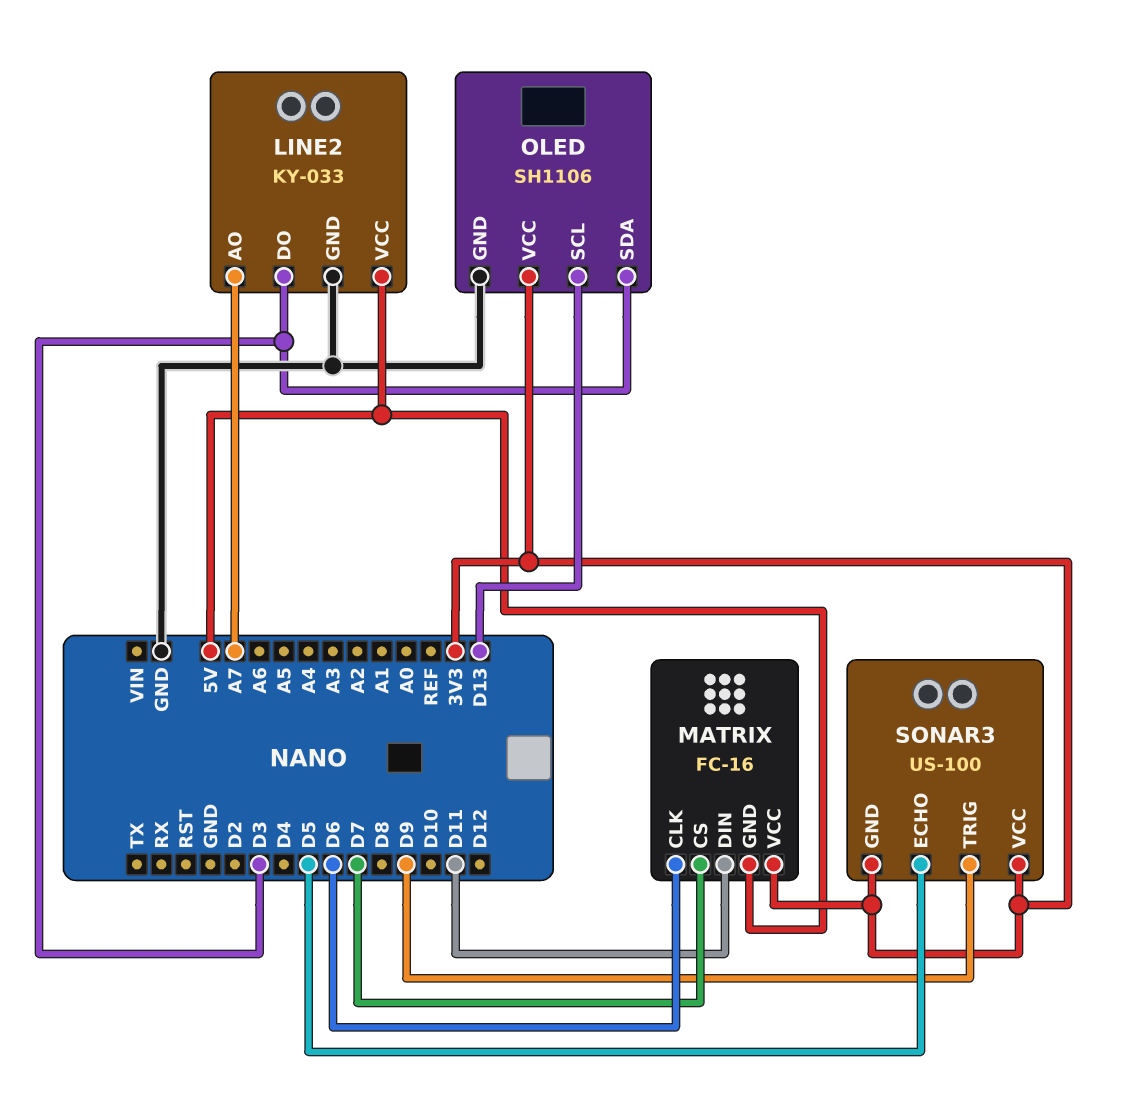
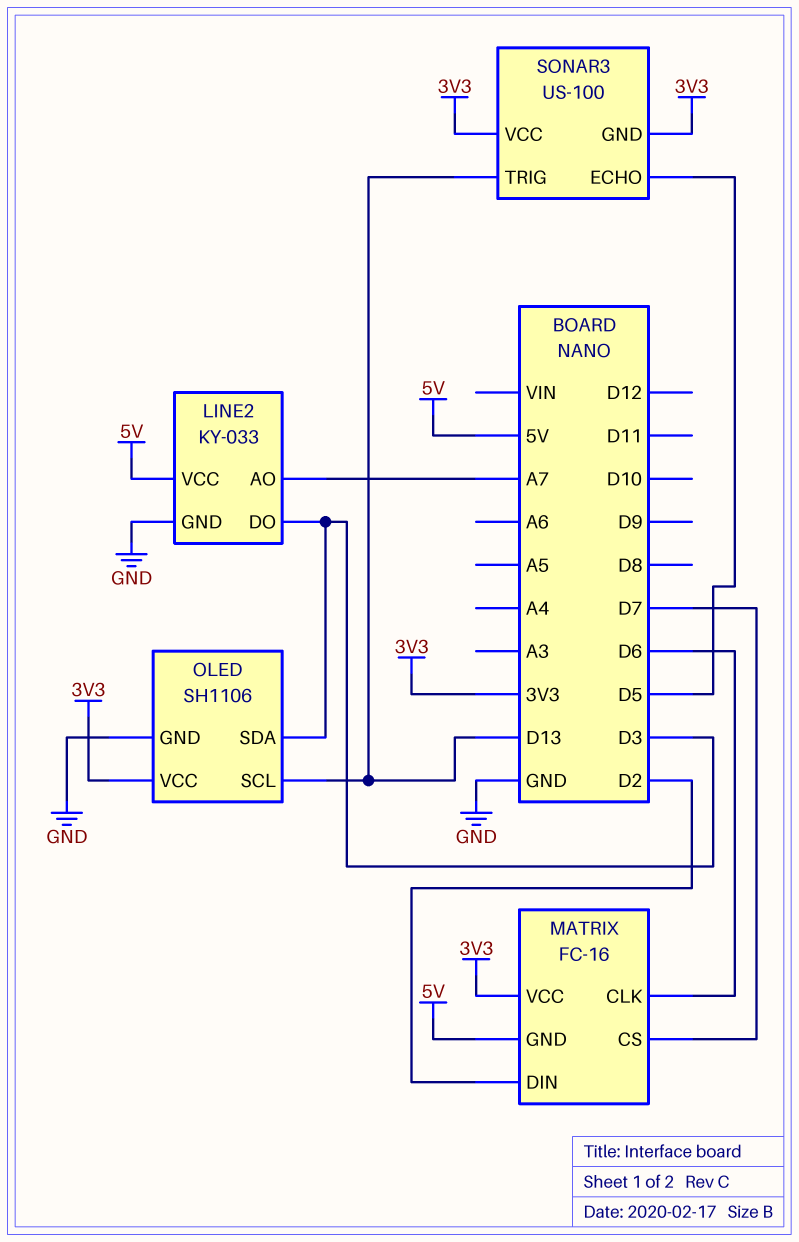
MATRIX pin DIN: D11 -> D2
SONAR3 pin TRIG: D9 -> D13

